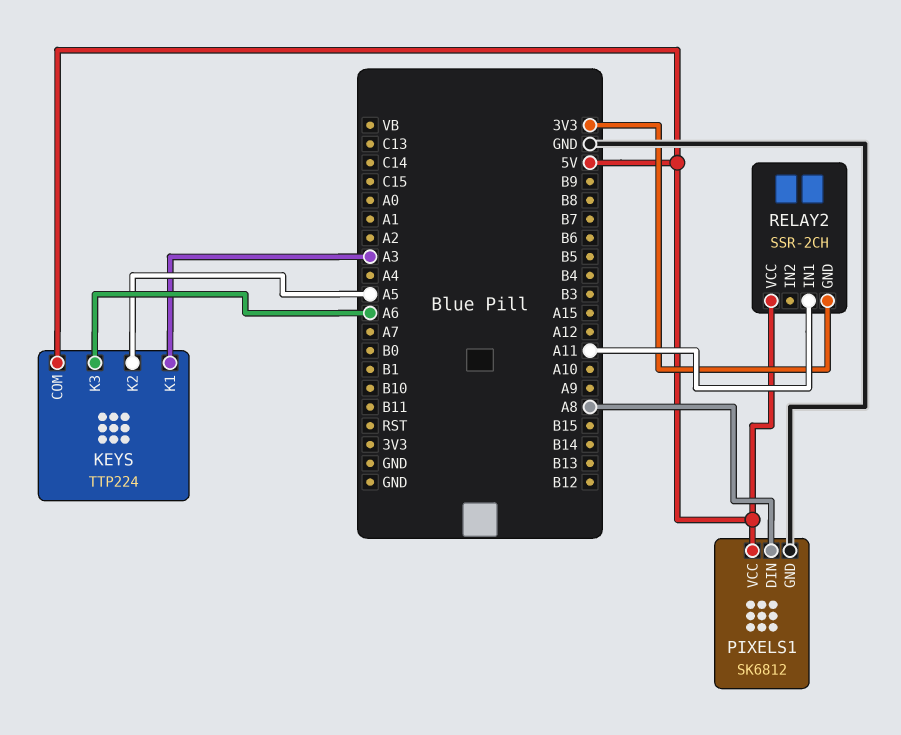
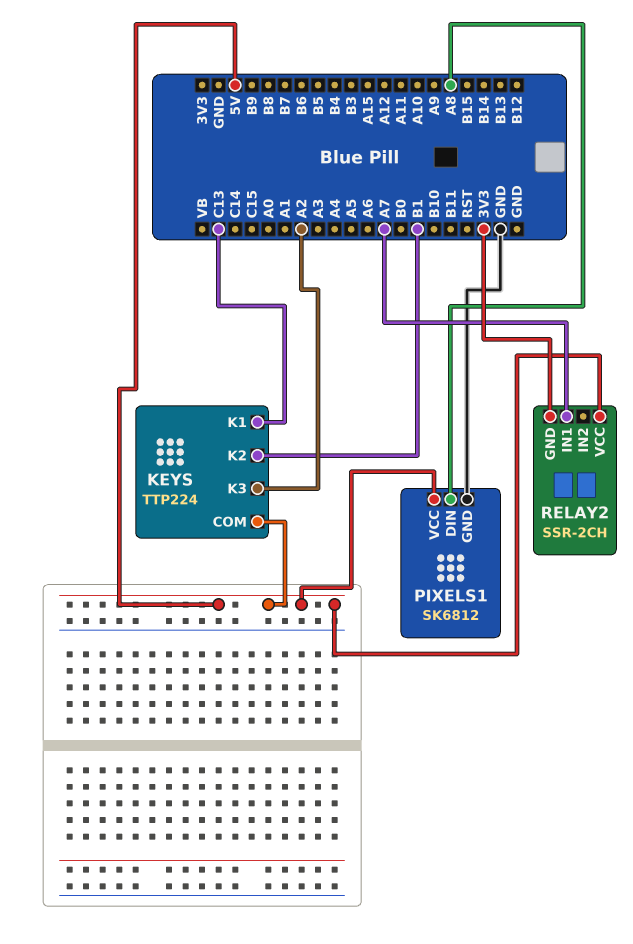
KEYS pin K1: A3 -> C13
KEYS pin K2: A5 -> B1
KEYS pin K3: A6 -> A2
RELAY2 pin IN1: A11 -> A7

